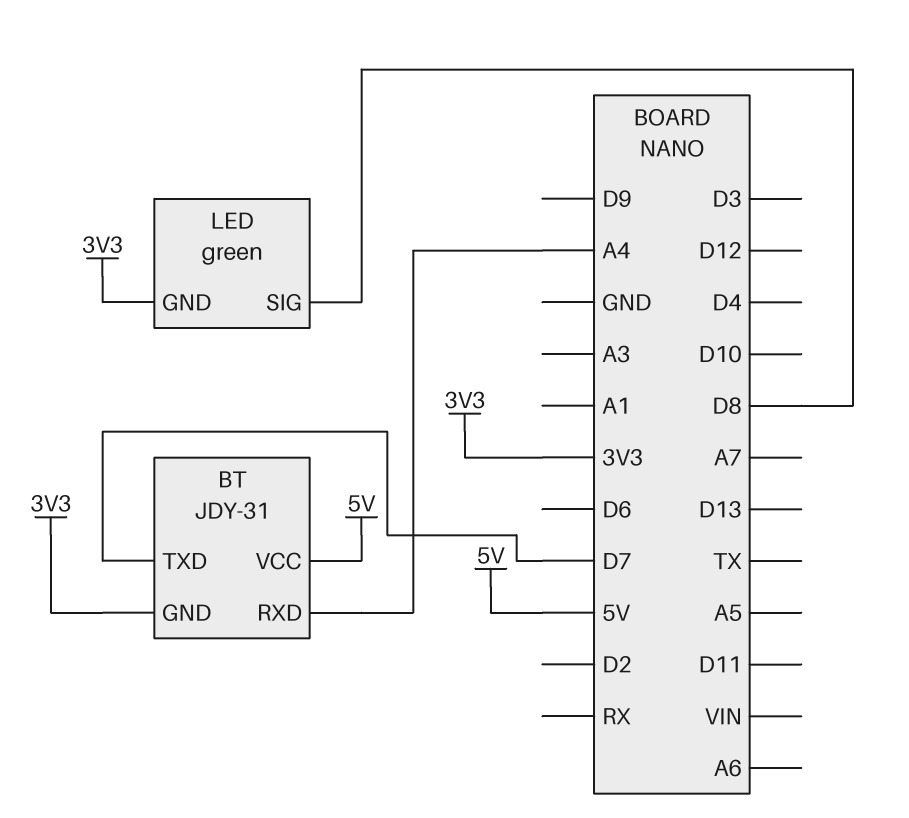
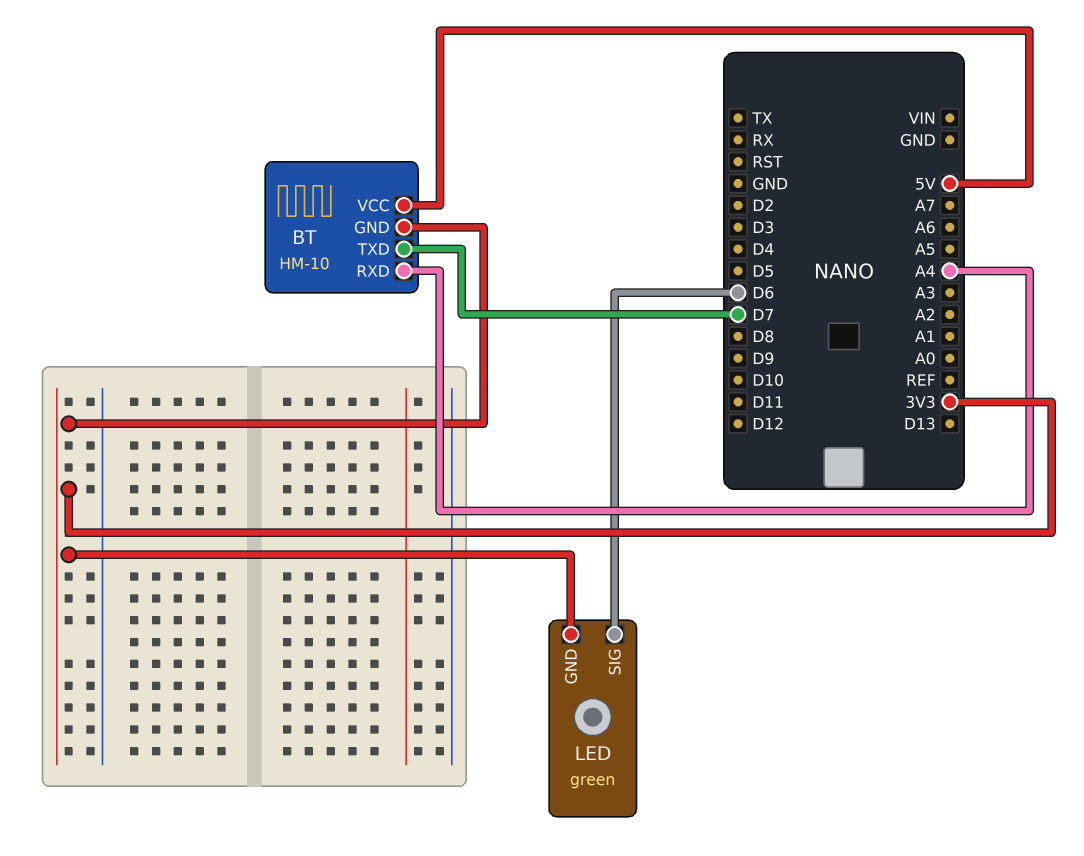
BT: JDY-31 -> HM-10
LED pin SIG: D8 -> D6

